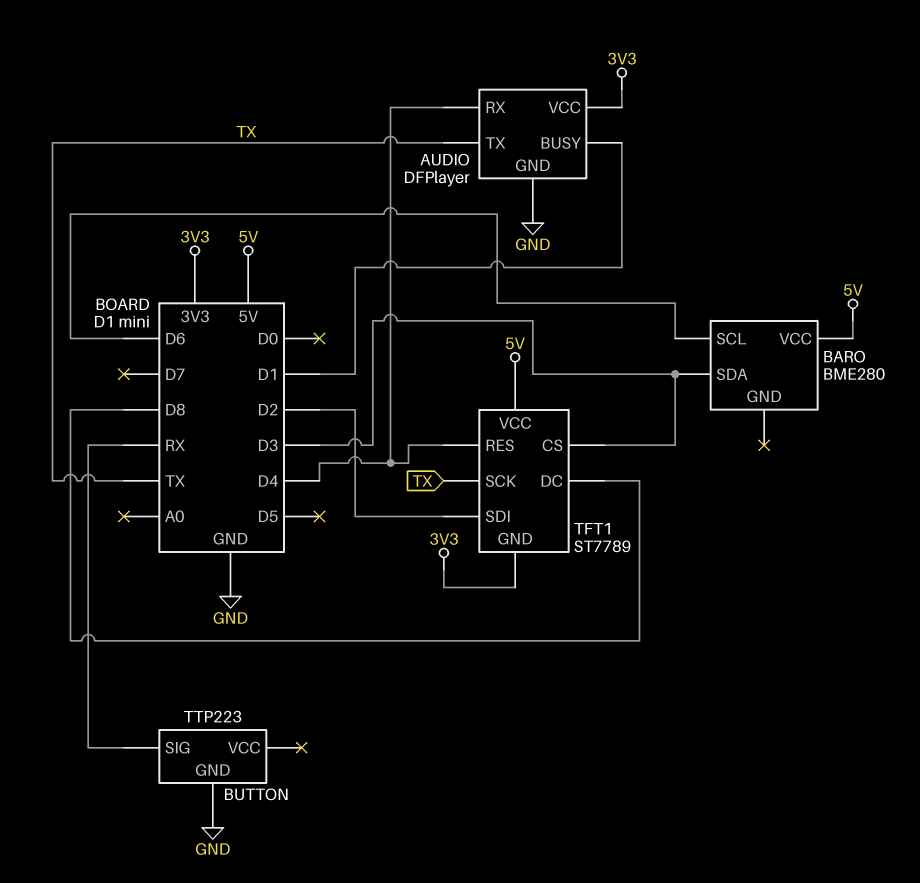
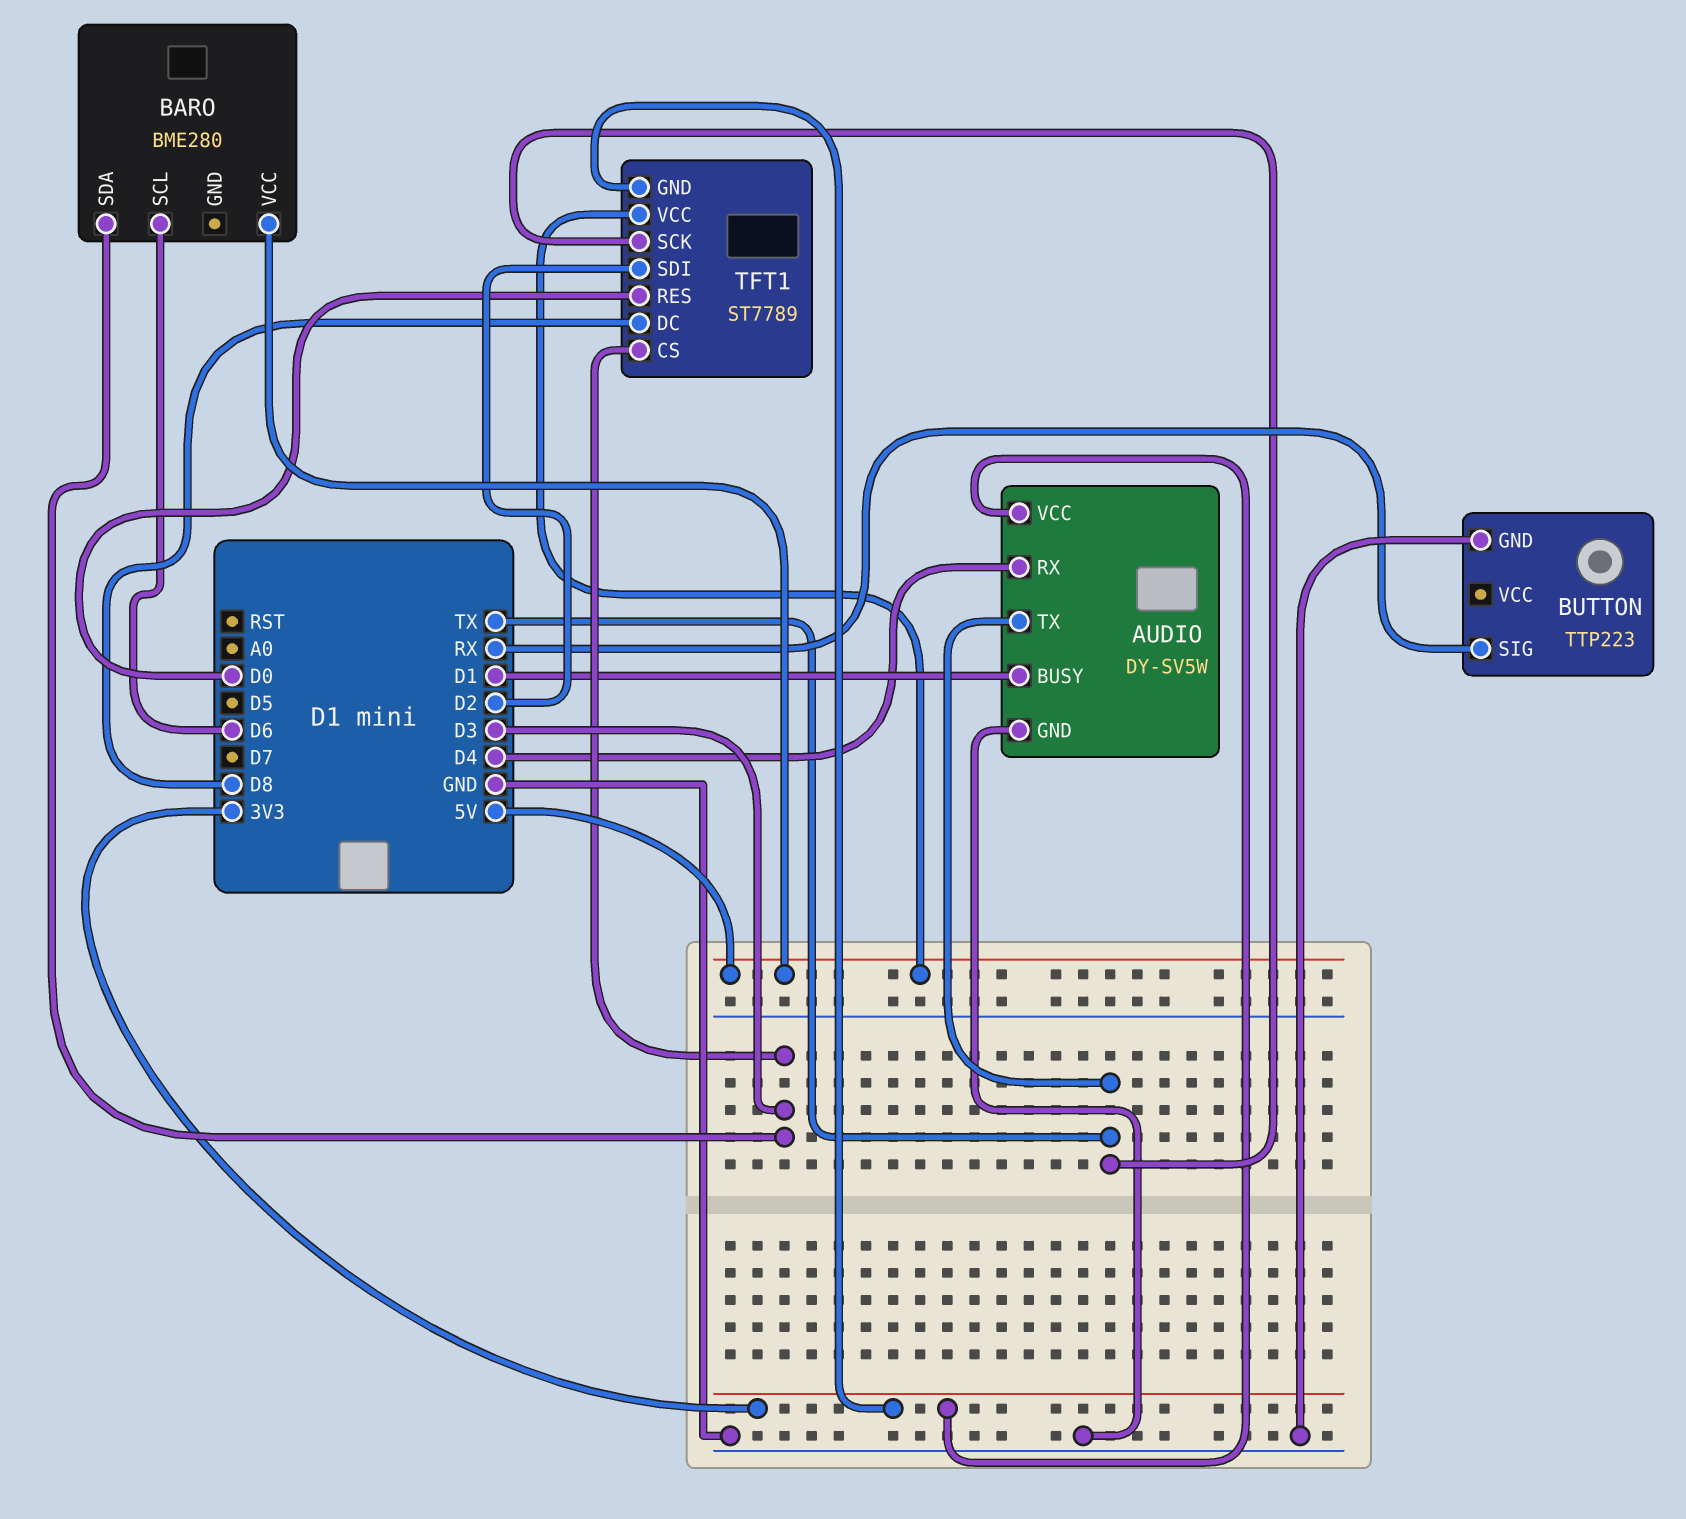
AUDIO: DFPlayer -> DY-SV5W
TFT1 pin RES: D4 -> D0

